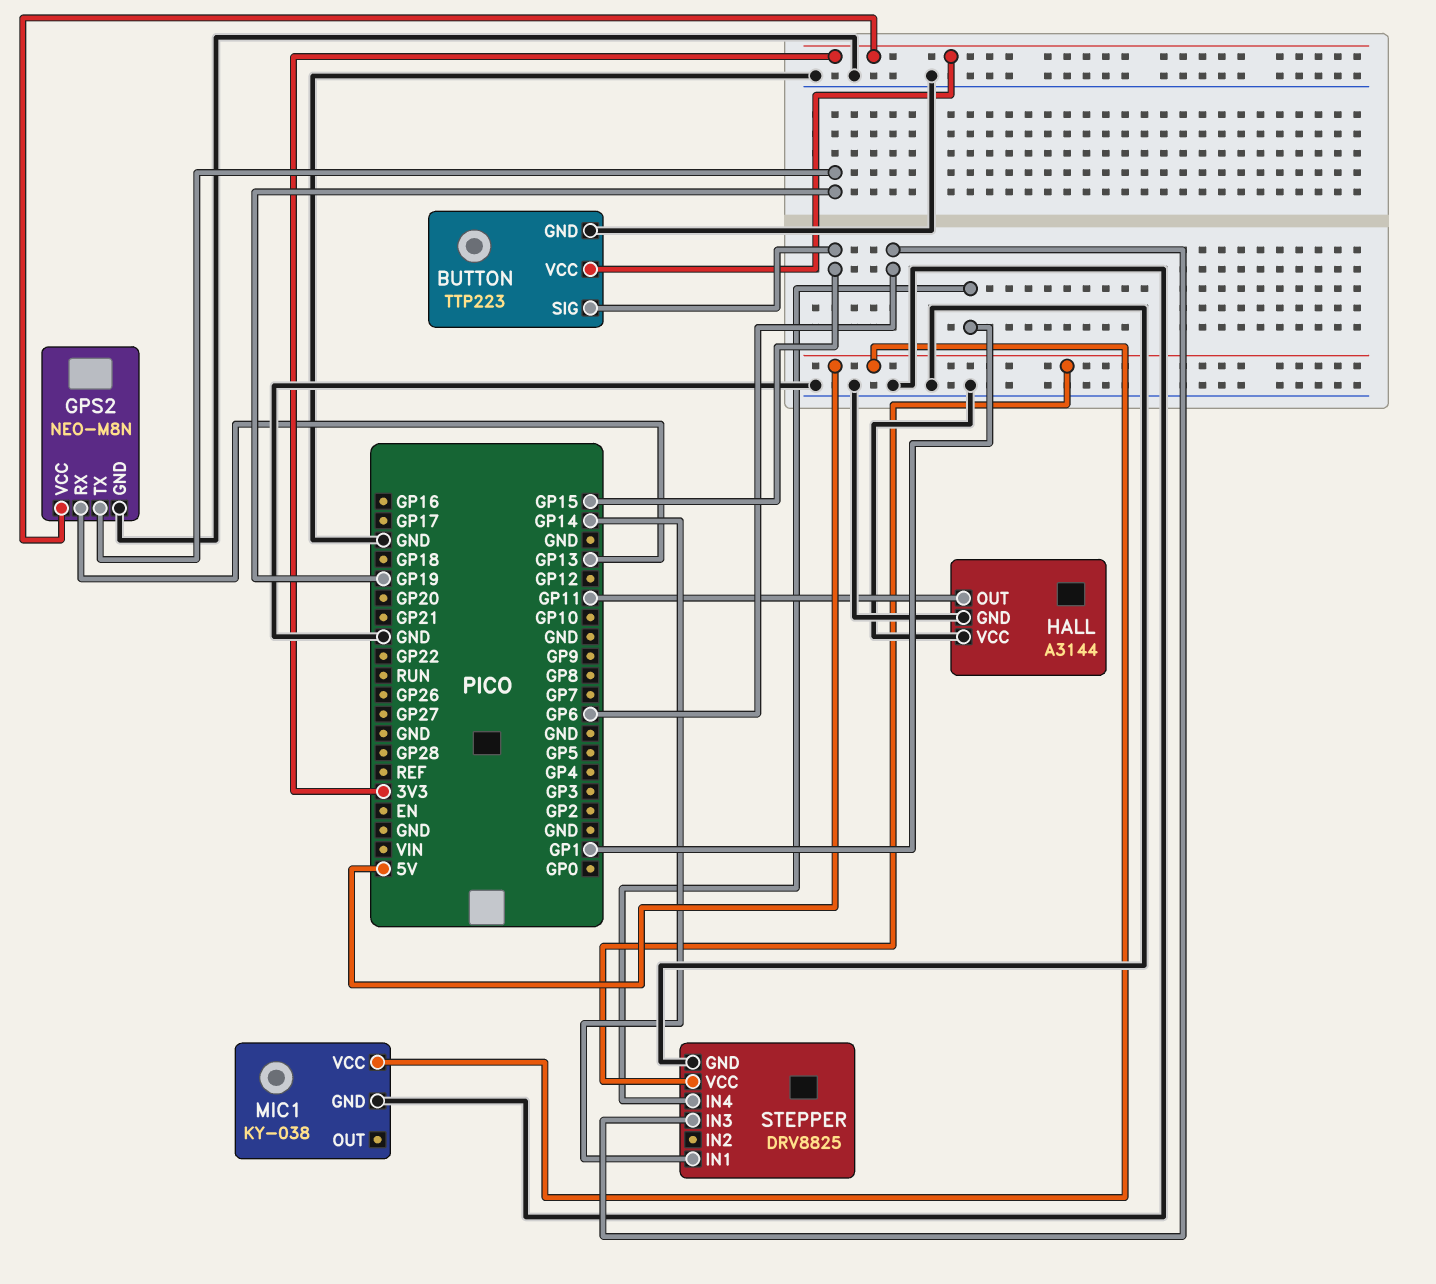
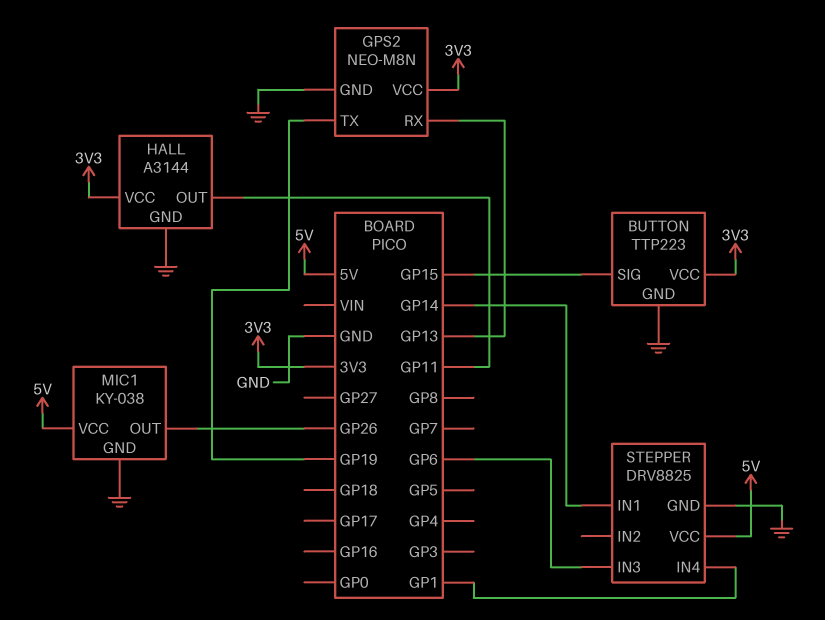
HALL pin VCC: GND -> 3V3
MIC1 pin OUT: none -> GP26

